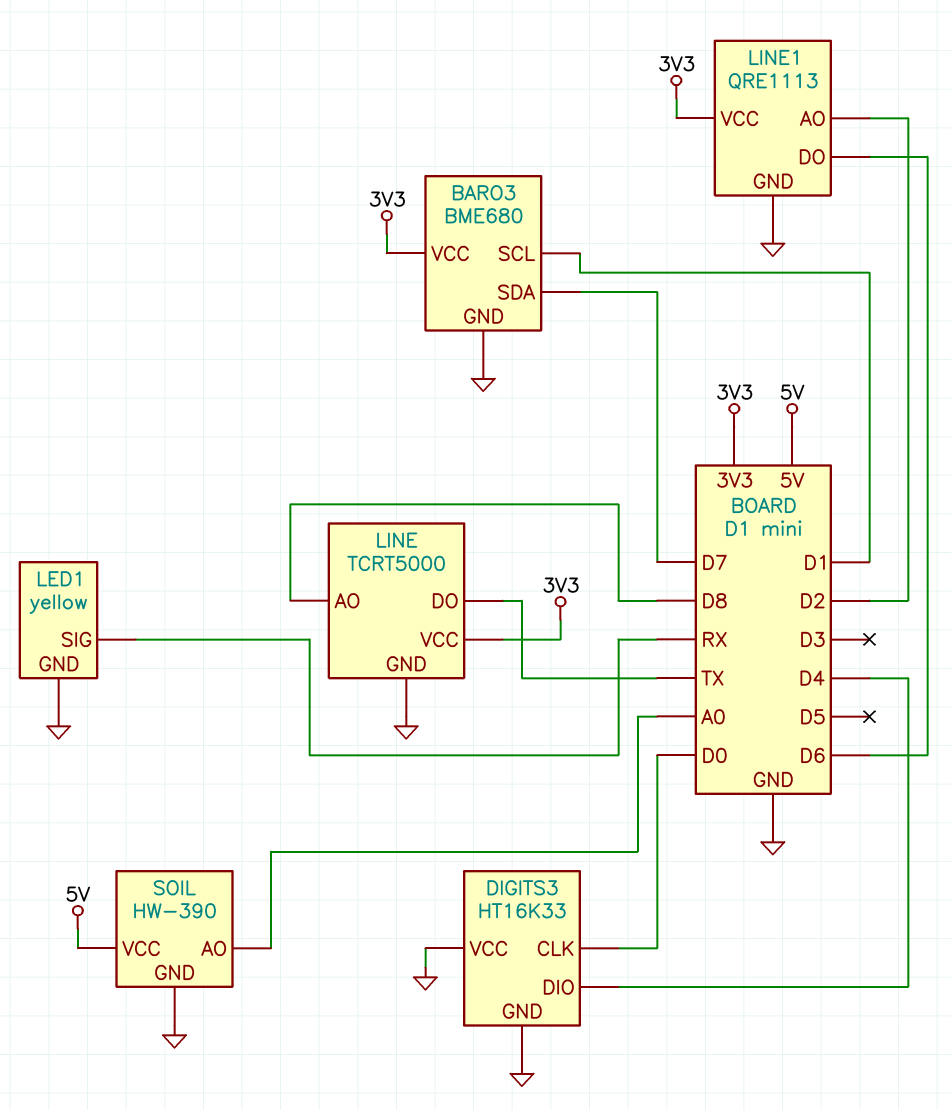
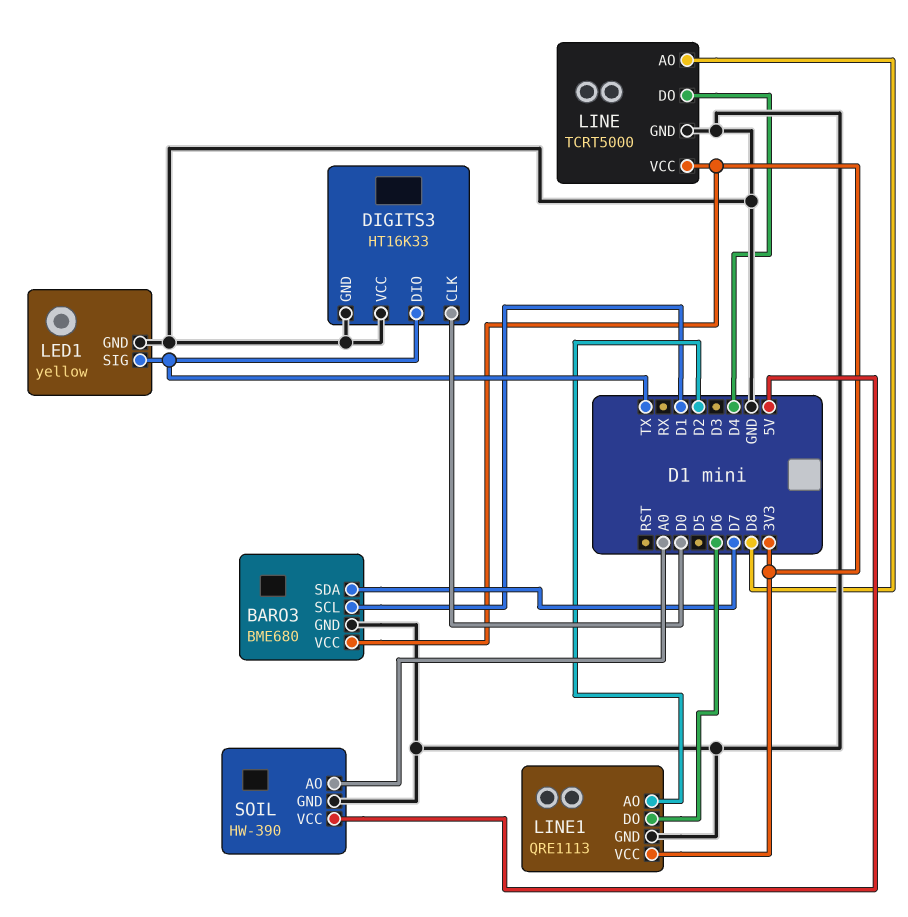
DIGITS3 pin DIO: D4 -> TX
LED1 pin SIG: RX -> TX
LINE pin DO: TX -> D4

